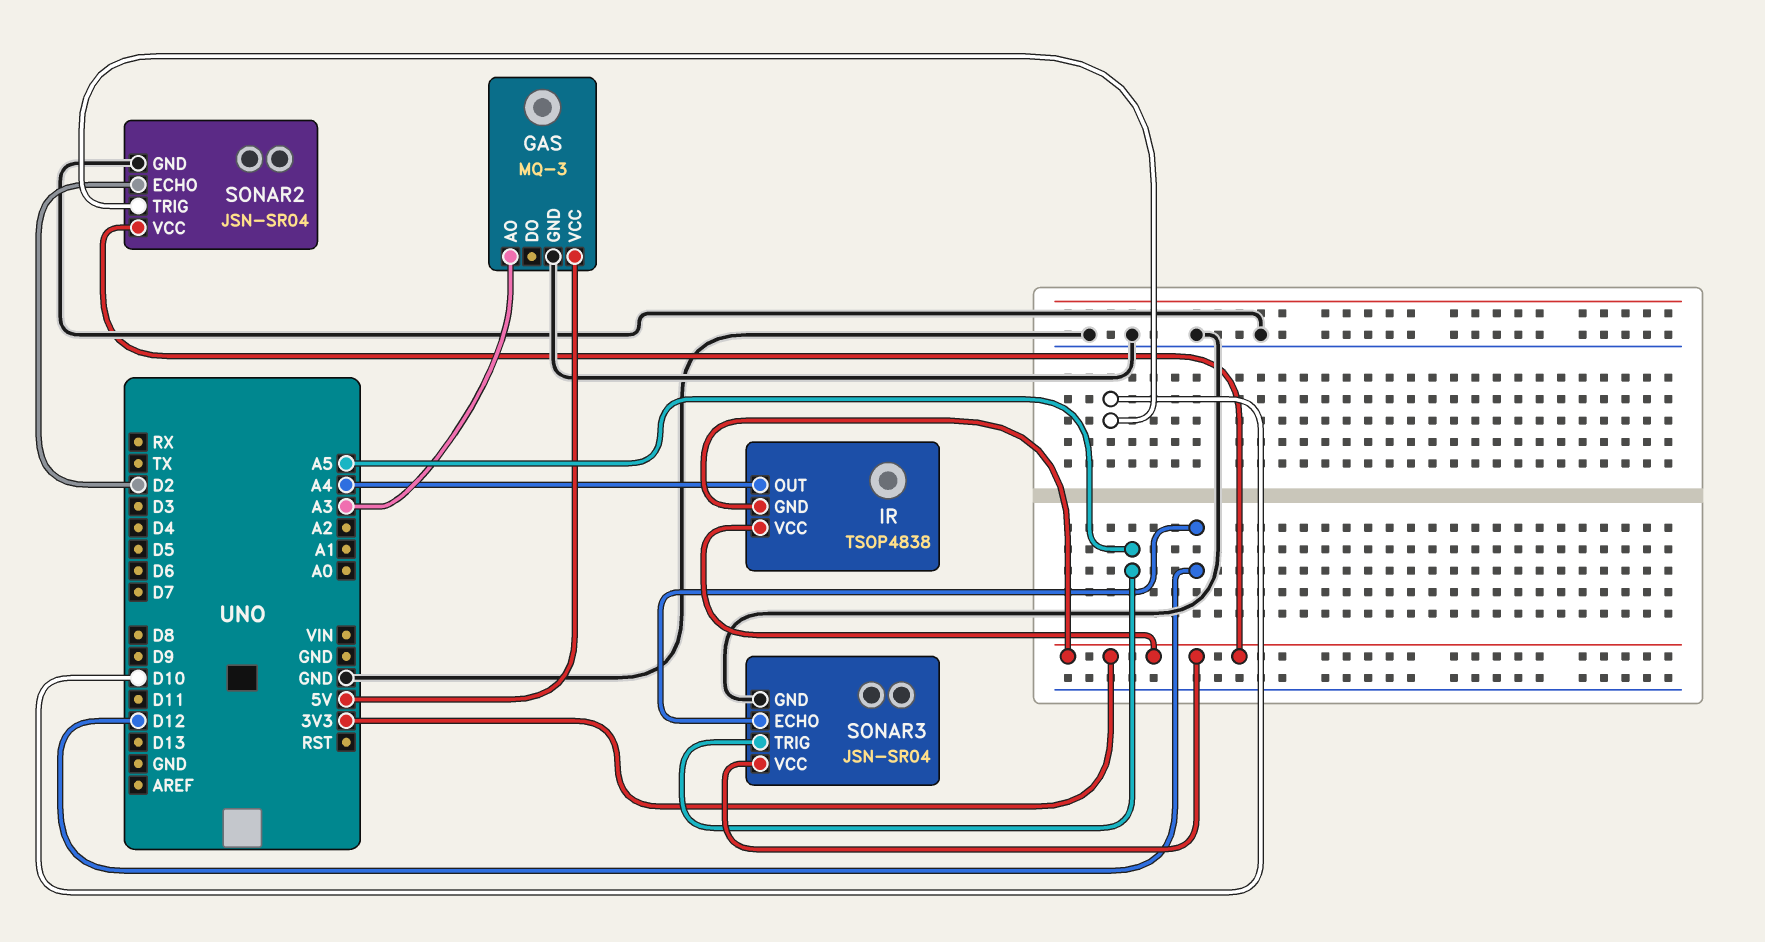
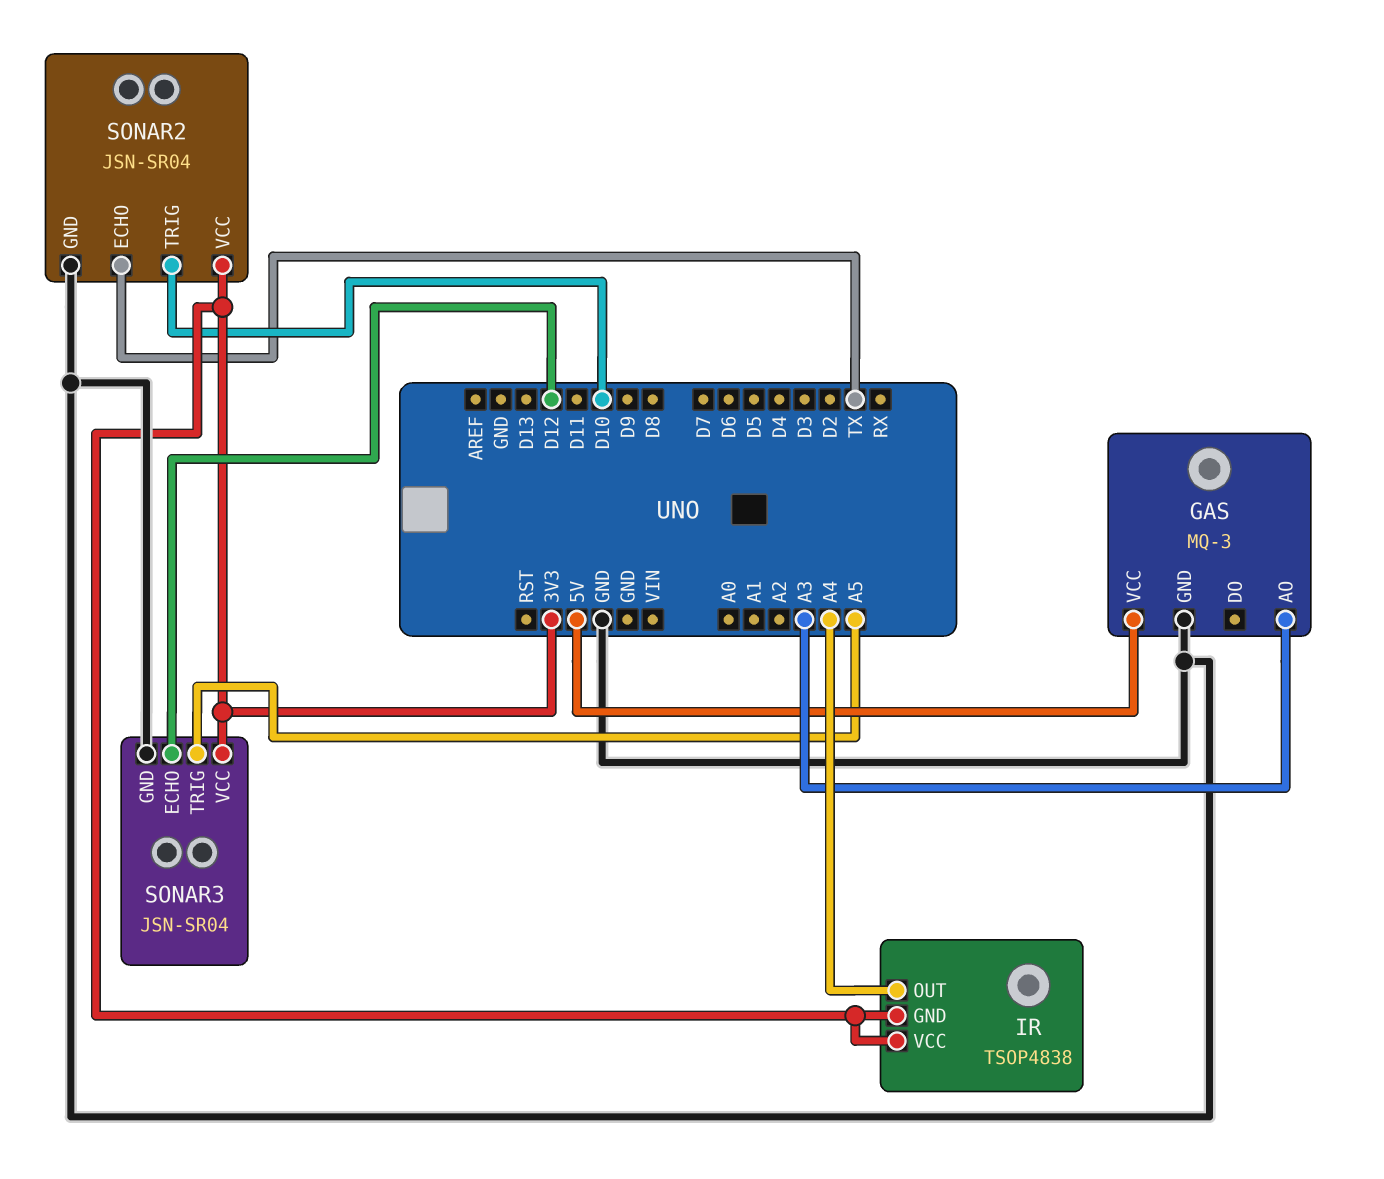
SONAR2 pin ECHO: D2 -> TX

